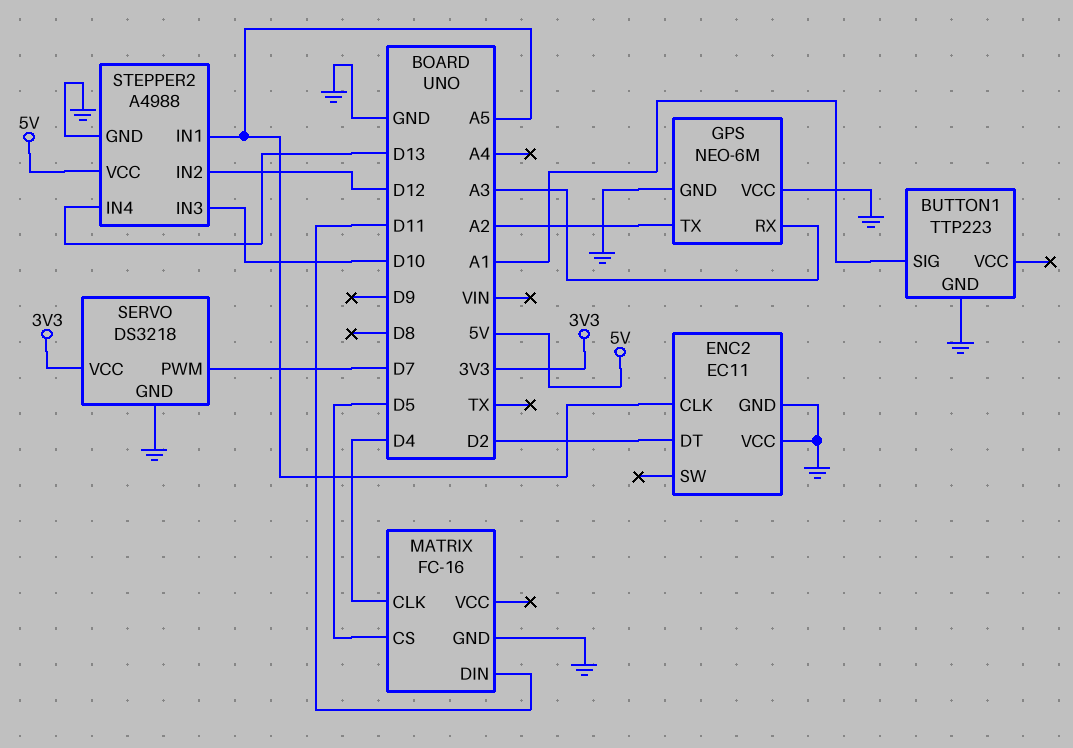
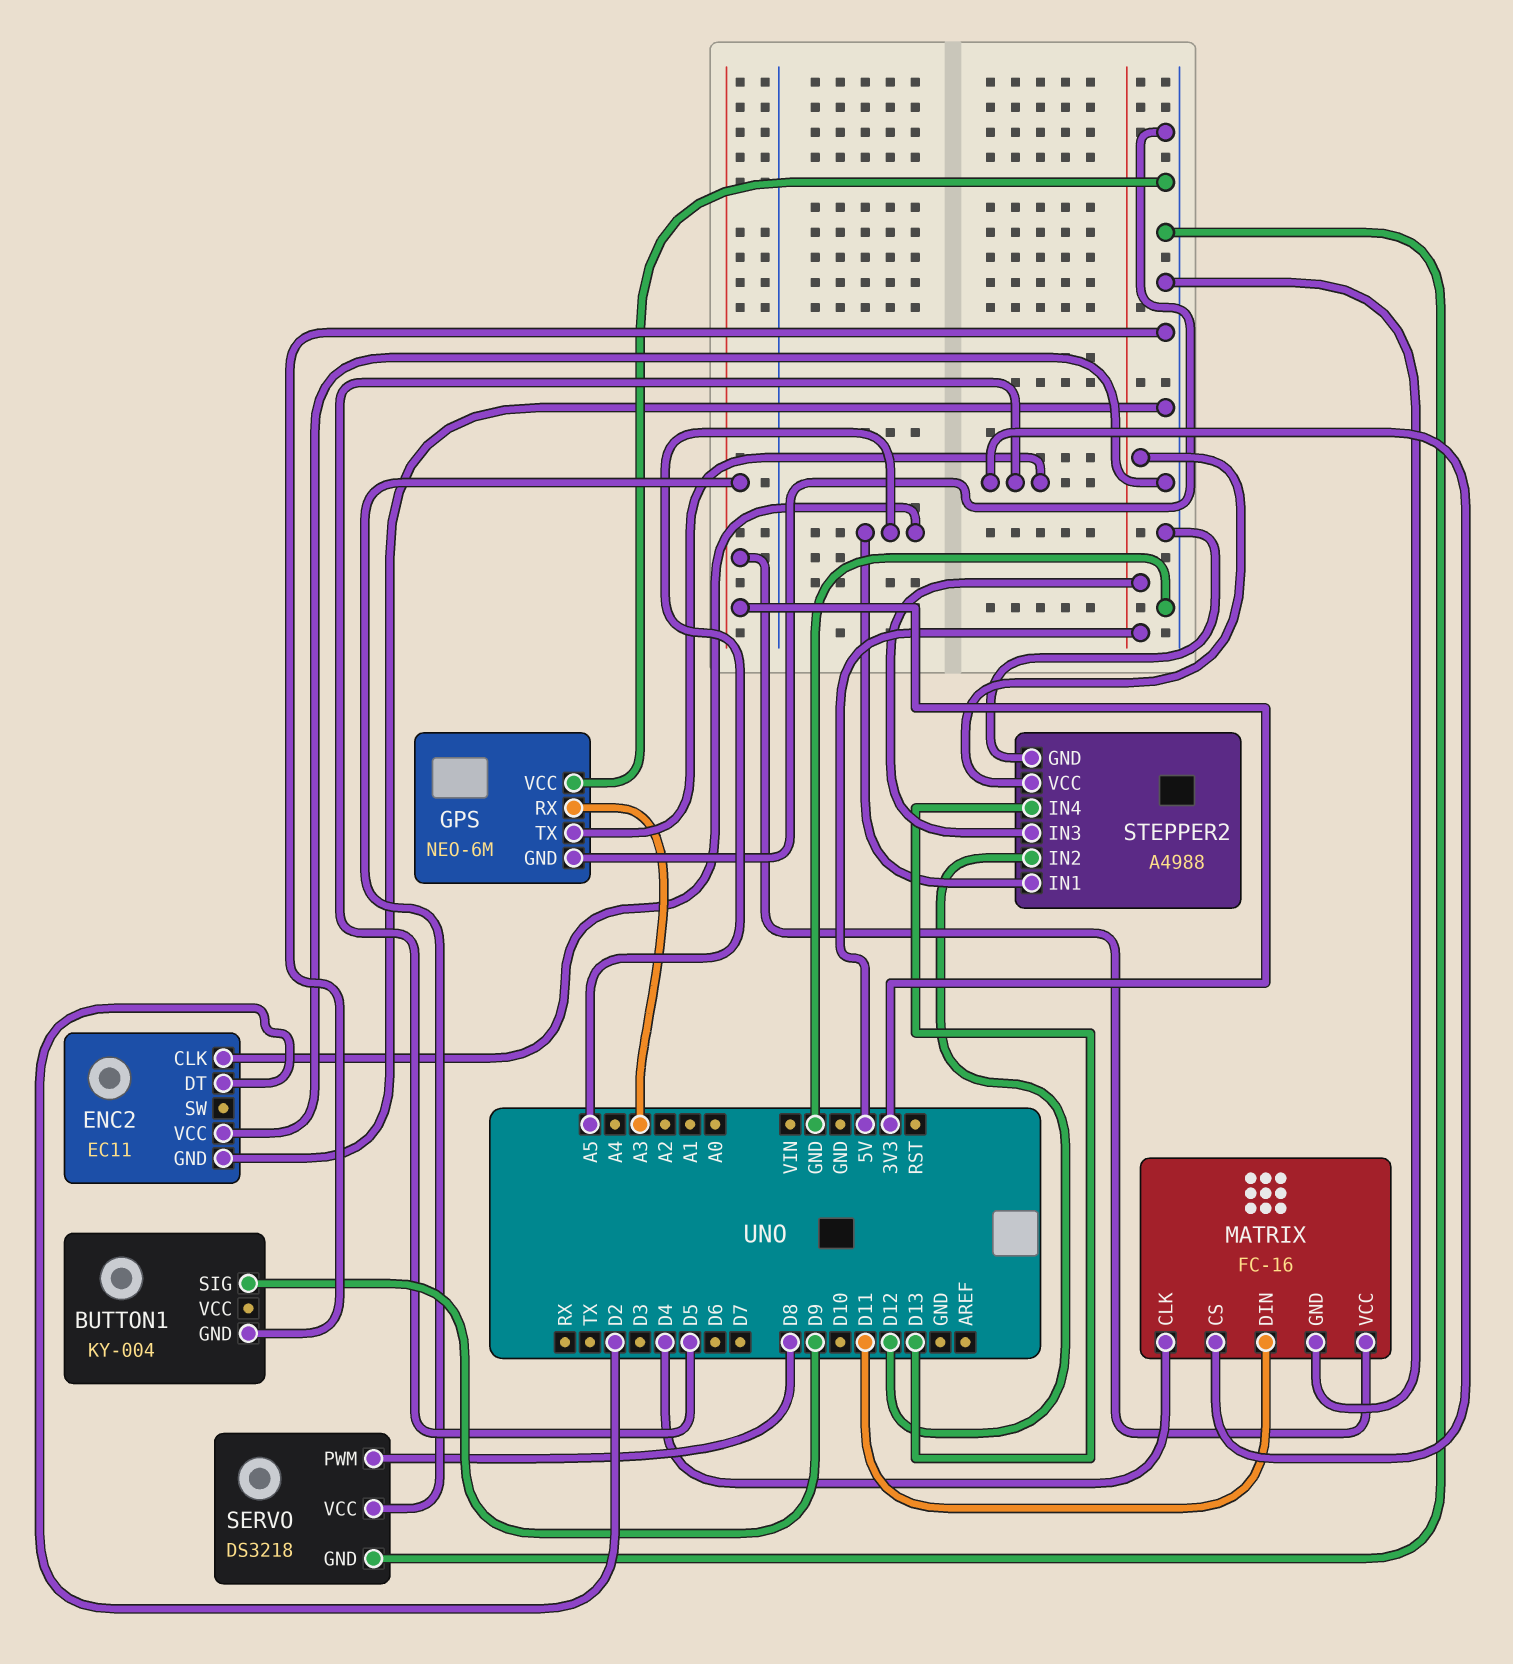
BUTTON1: TTP223 -> KY-004
BUTTON1 pin SIG: A1 -> D9
GPS pin TX: A2 -> D5
MATRIX pin VCC: none -> 3V3
SERVO pin PWM: D7 -> D8
STEPPER2 pin IN3: D10 -> 5V

